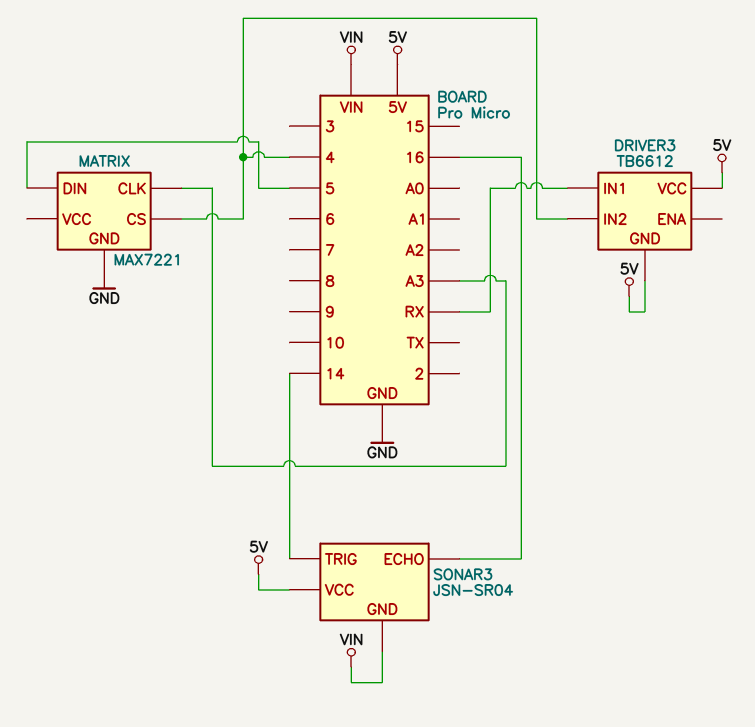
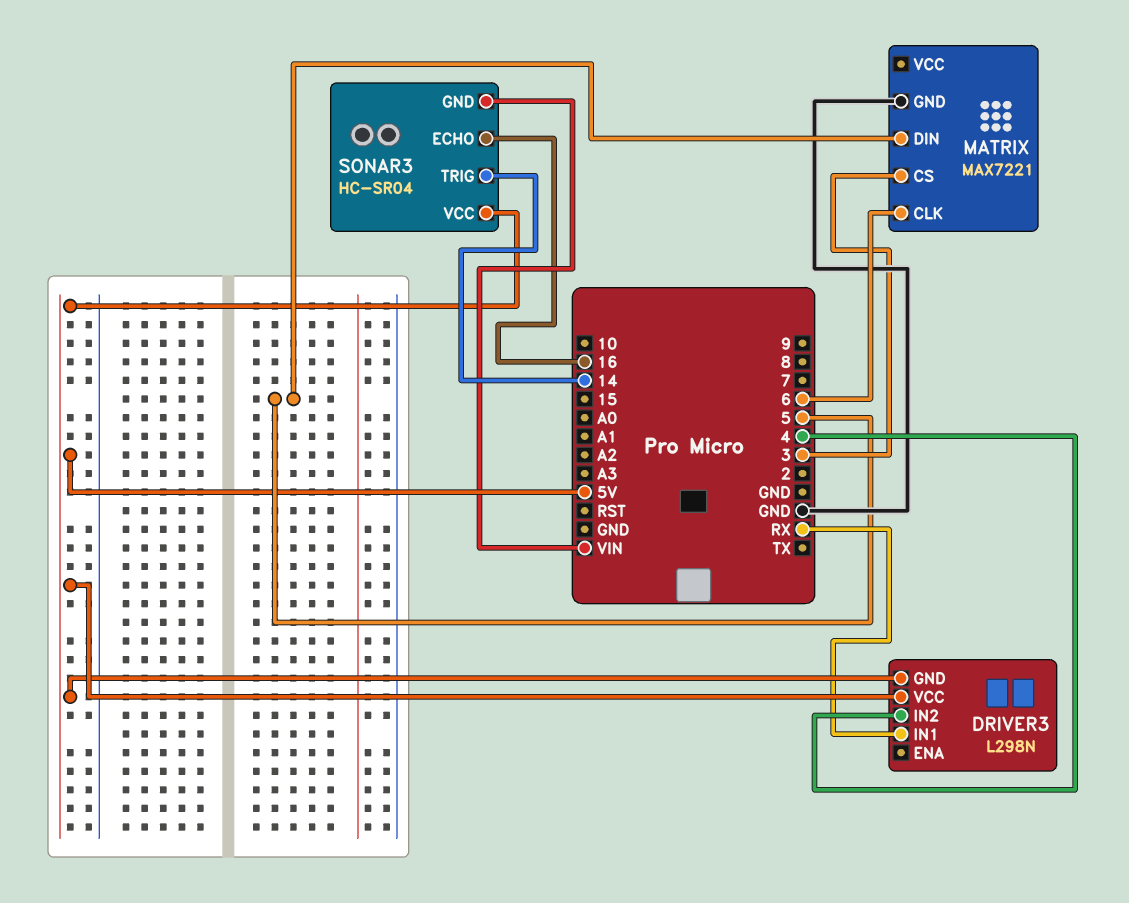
DRIVER3: TB6612 -> L298N
MATRIX pin CLK: A3 -> 6
MATRIX pin CS: 4 -> 3
SONAR3: JSN-SR04 -> HC-SR04

